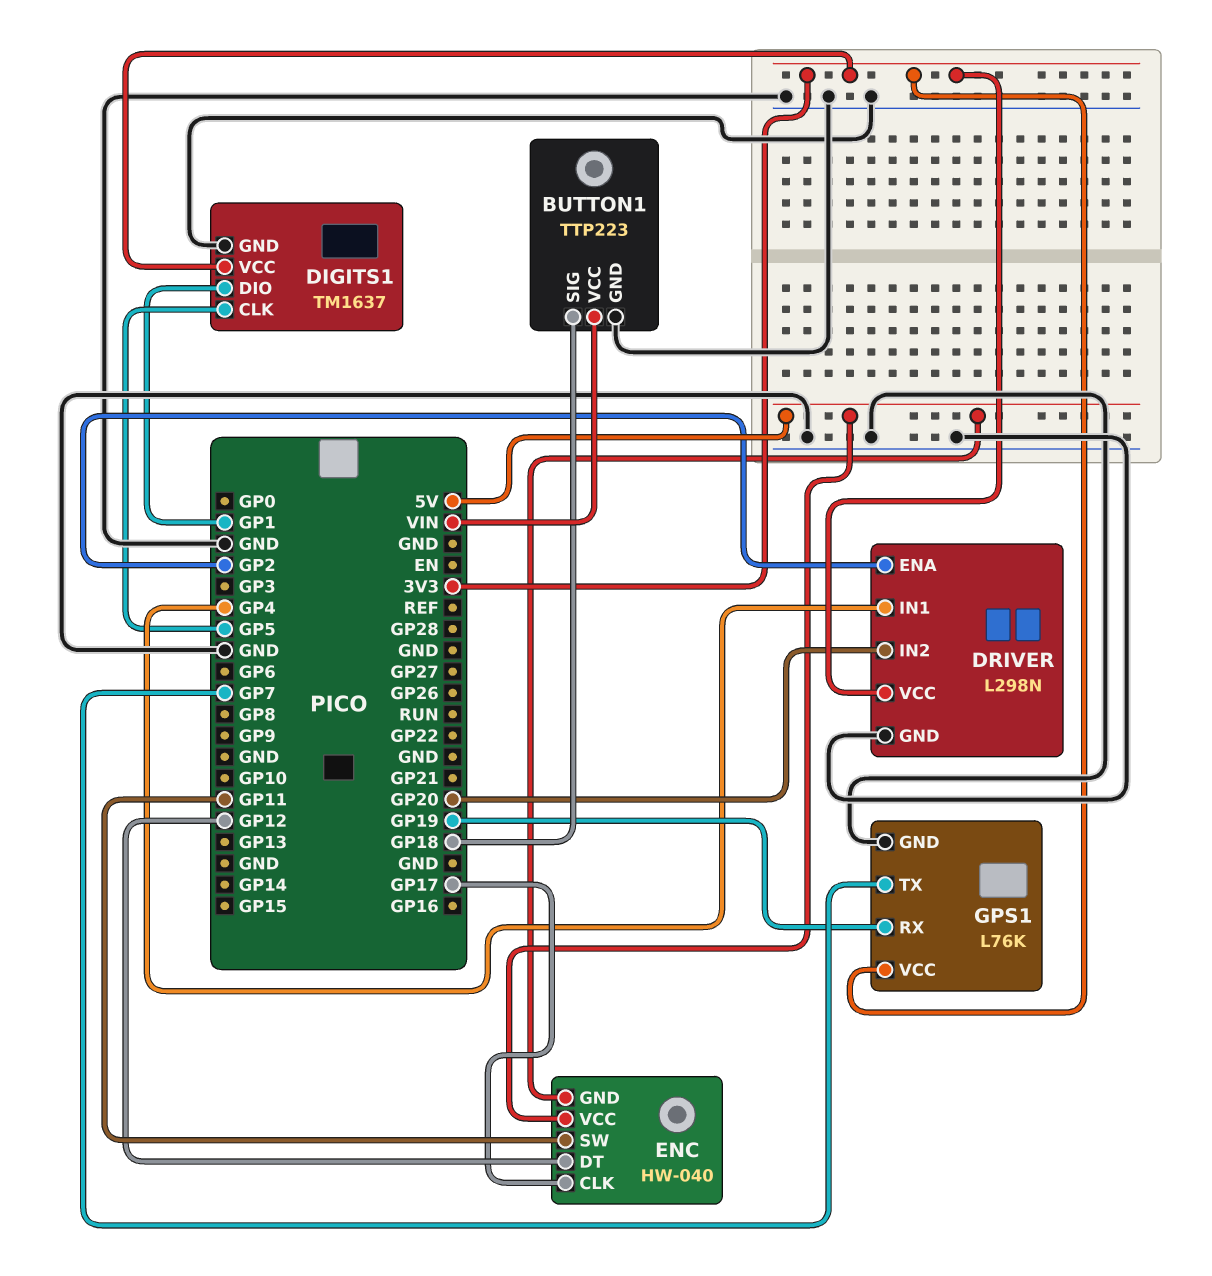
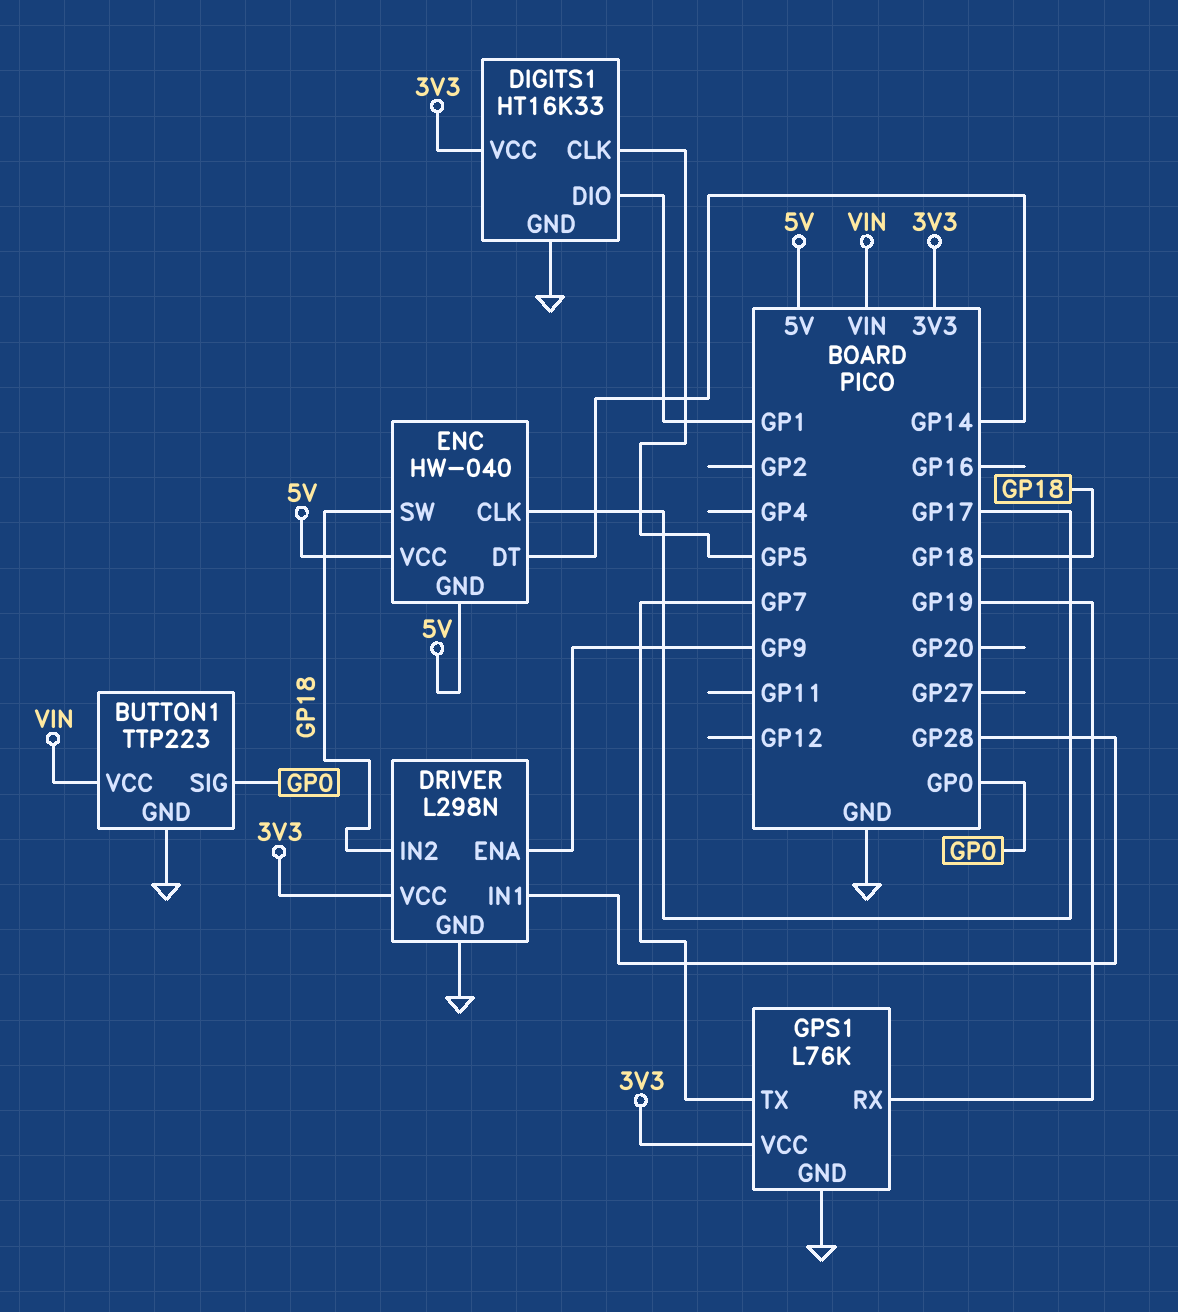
BUTTON1 pin SIG: GP18 -> GP0
DIGITS1: TM1637 -> HT16K33
DRIVER pin ENA: GP2 -> GP9
DRIVER pin IN1: GP4 -> GP28
DRIVER pin IN2: GP20 -> GP18
ENC pin DT: GP12 -> GP14
ENC pin SW: GP11 -> GP18

